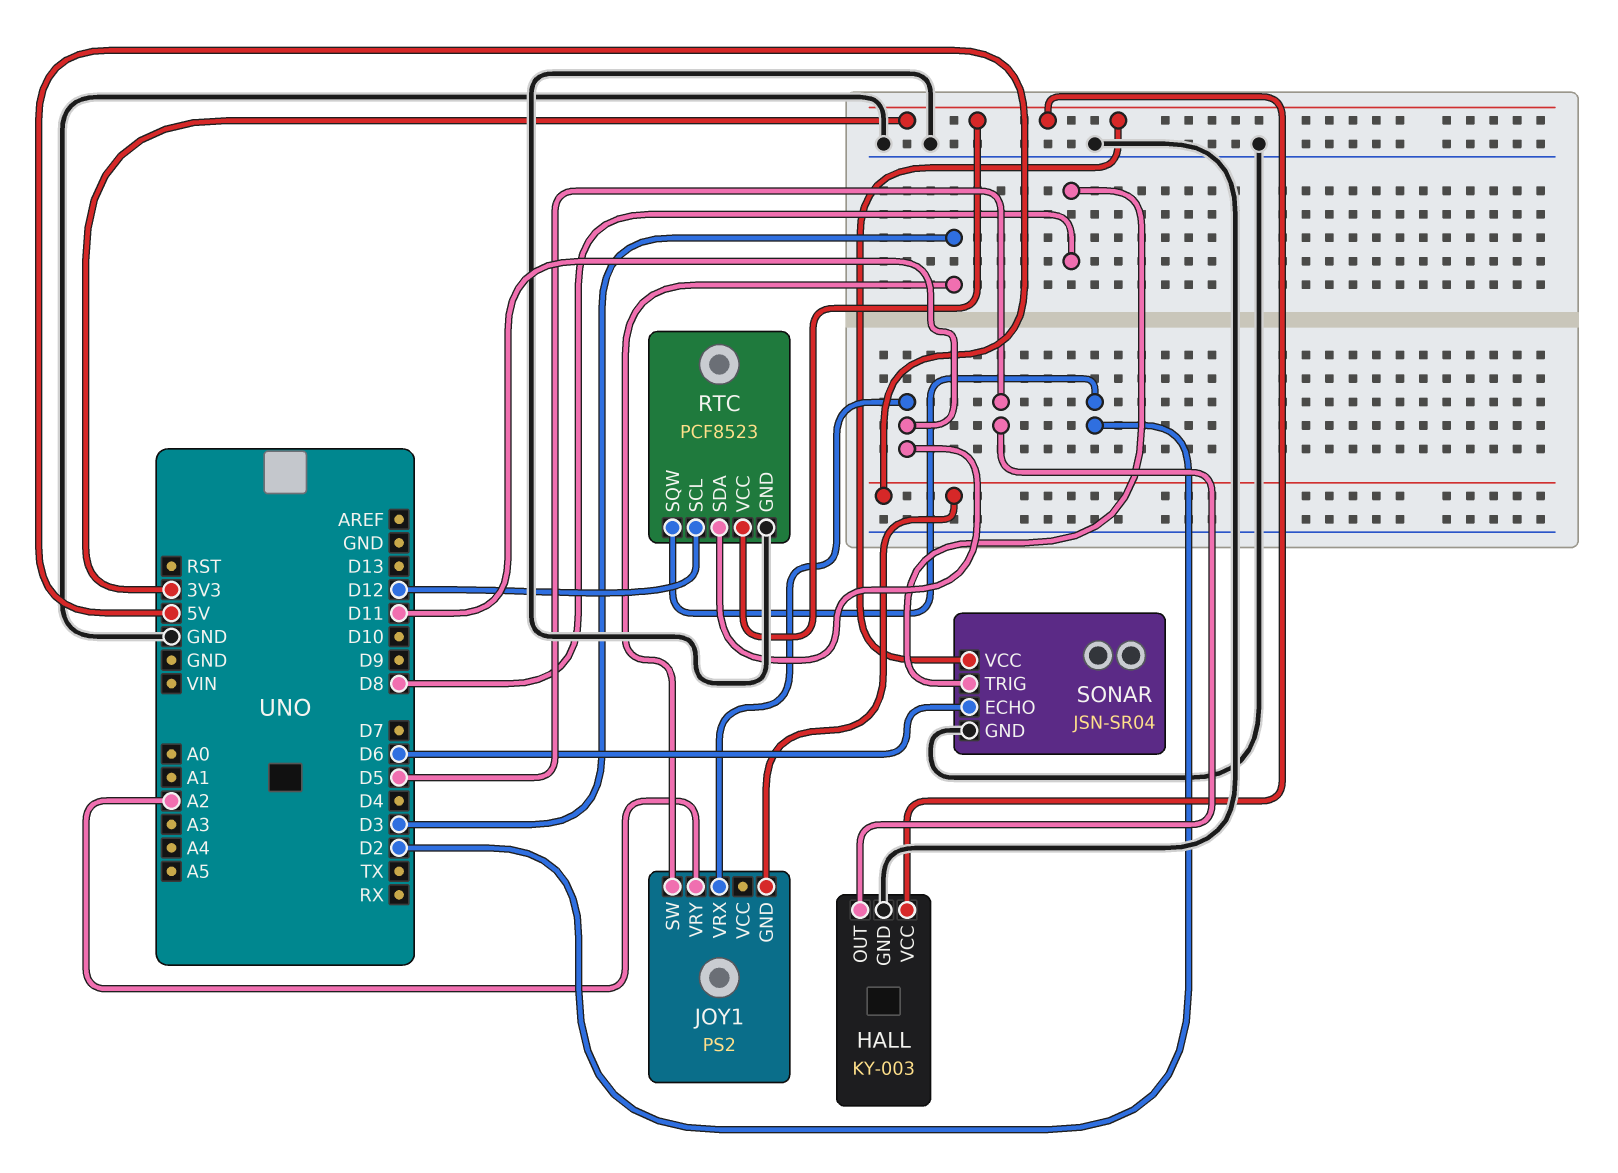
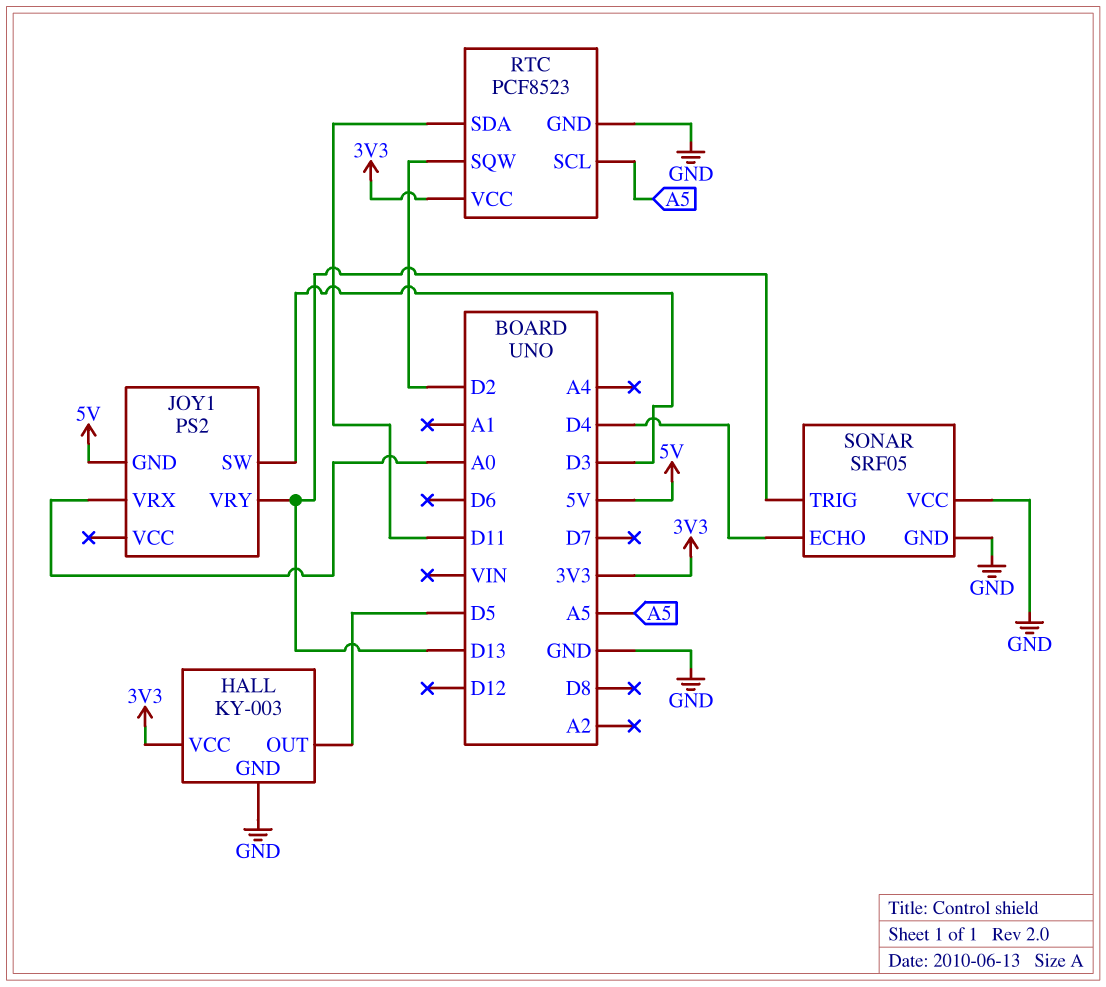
JOY1 pin VRX: D11 -> A0
JOY1 pin VRY: A2 -> D13
RTC pin SCL: D12 -> A5
SONAR: JSN-SR04 -> SRF05
SONAR pin ECHO: D6 -> D4
SONAR pin TRIG: D8 -> D13
SONAR pin VCC: 3V3 -> GND

